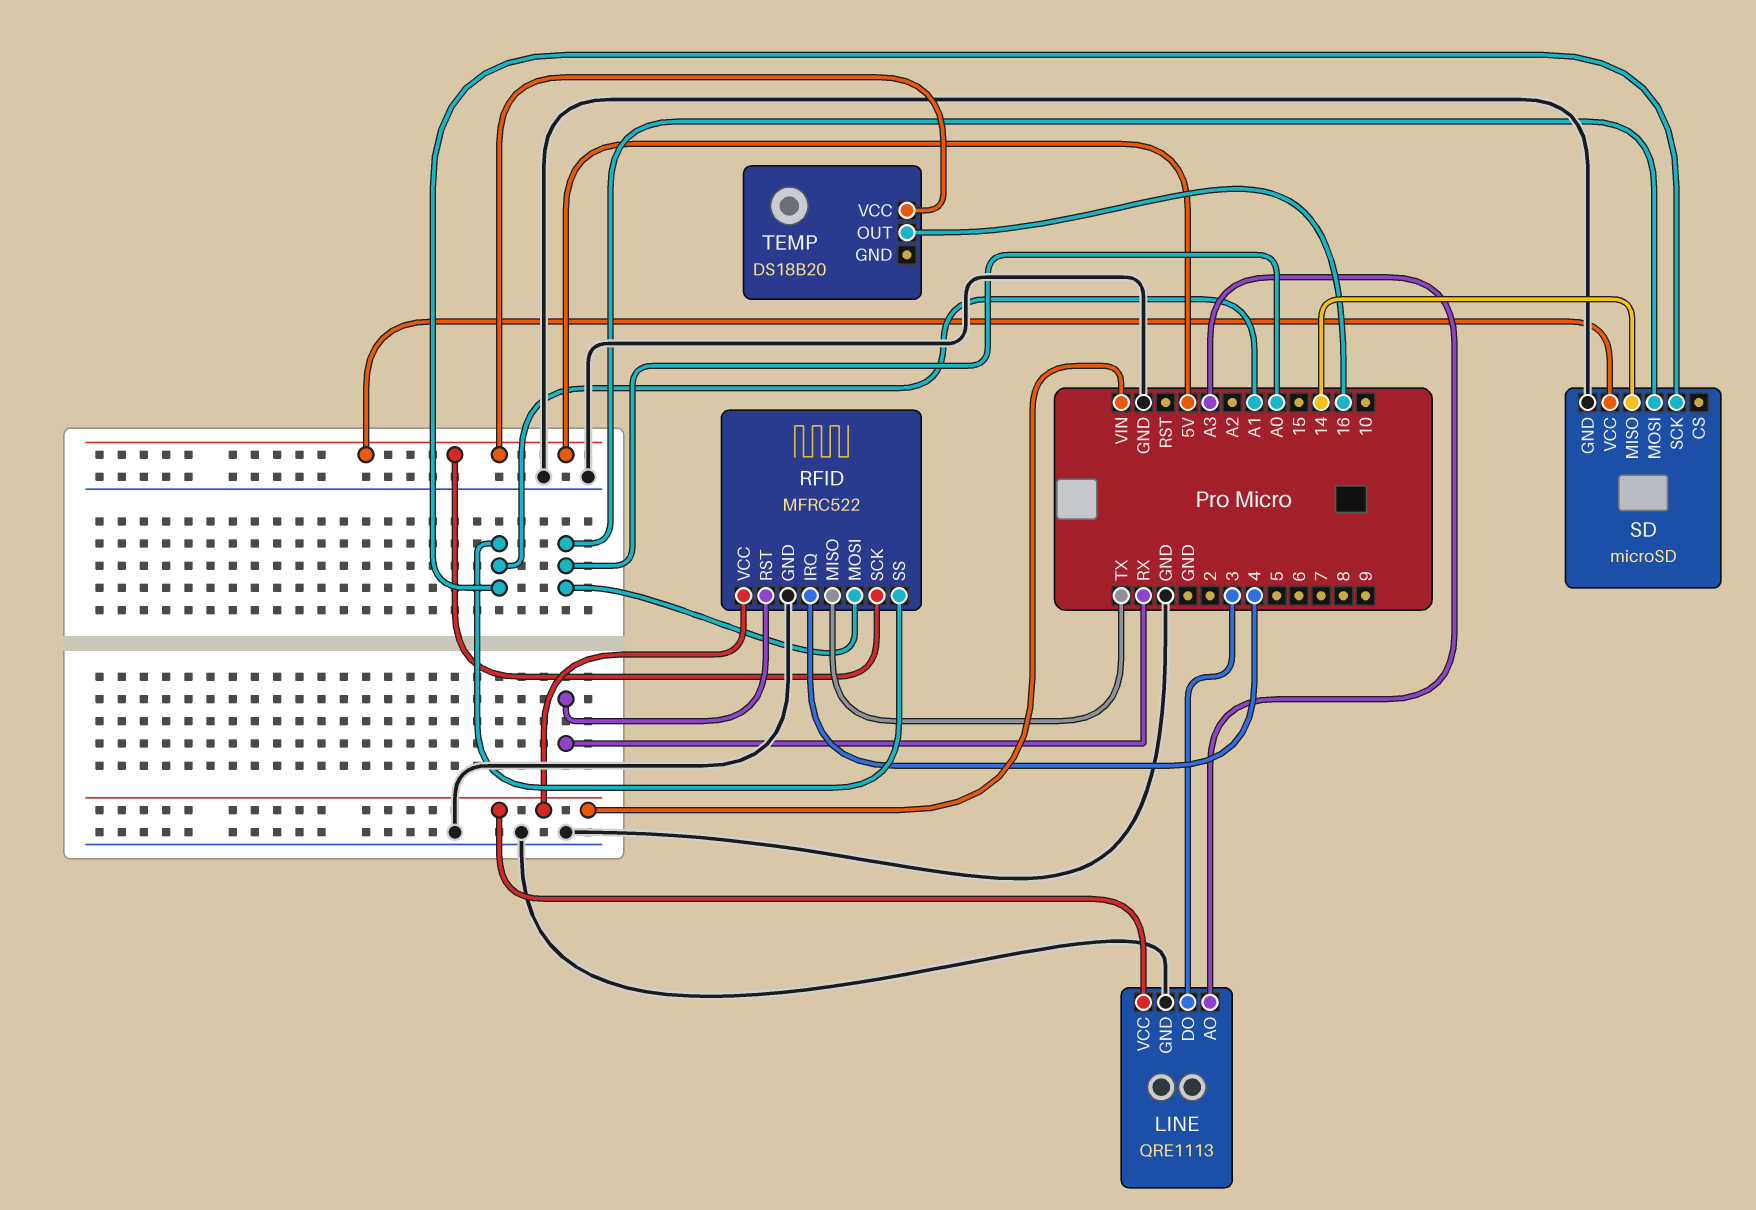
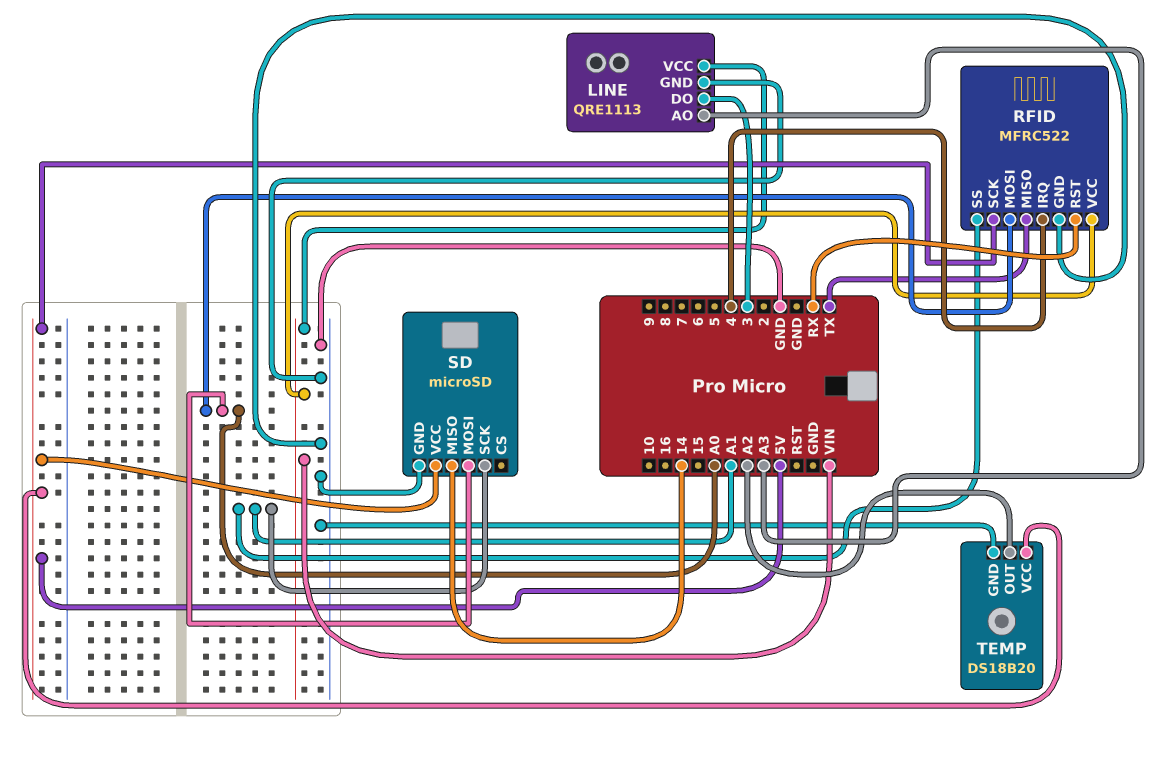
TEMP pin GND: none -> GND
TEMP pin OUT: 16 -> A2

